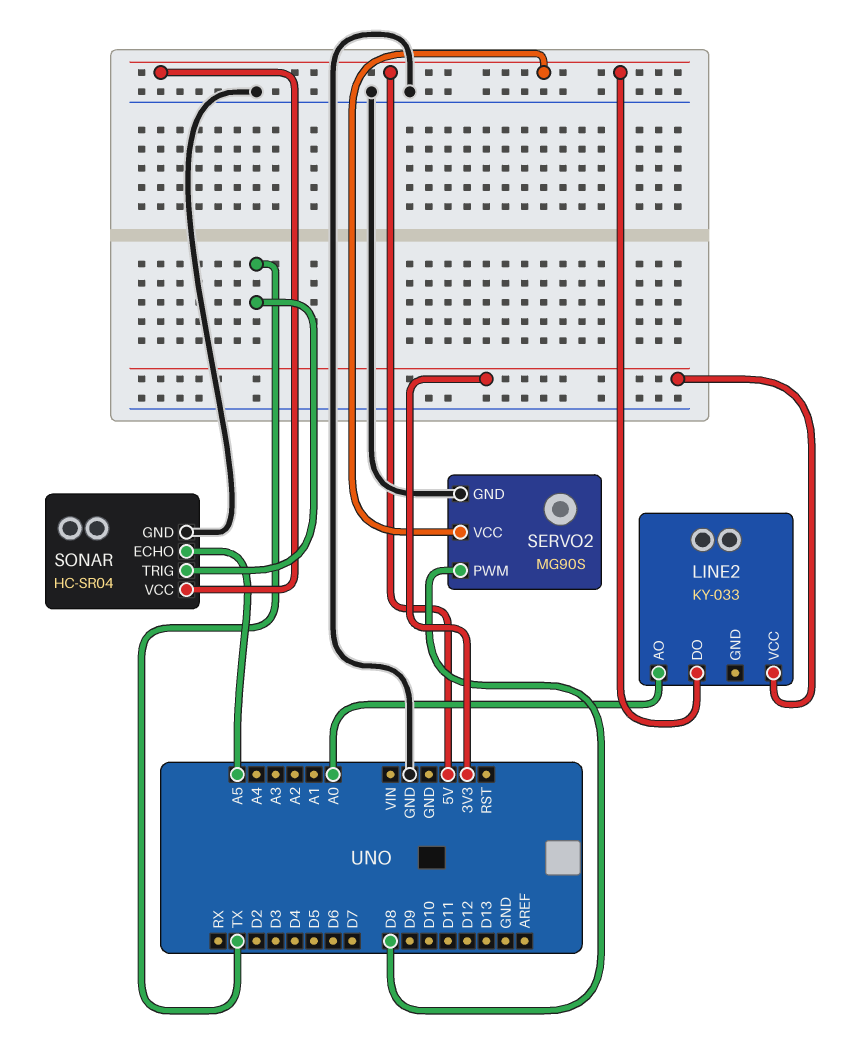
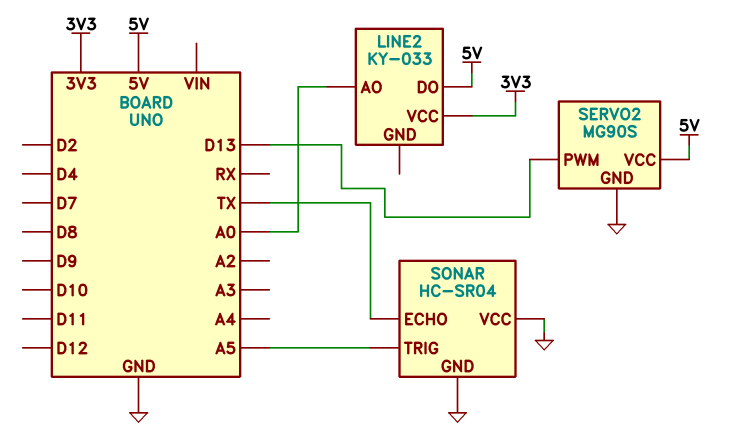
SERVO2 pin PWM: D8 -> D13
SONAR pin ECHO: A5 -> TX
SONAR pin TRIG: TX -> A5
SONAR pin VCC: 5V -> GND

